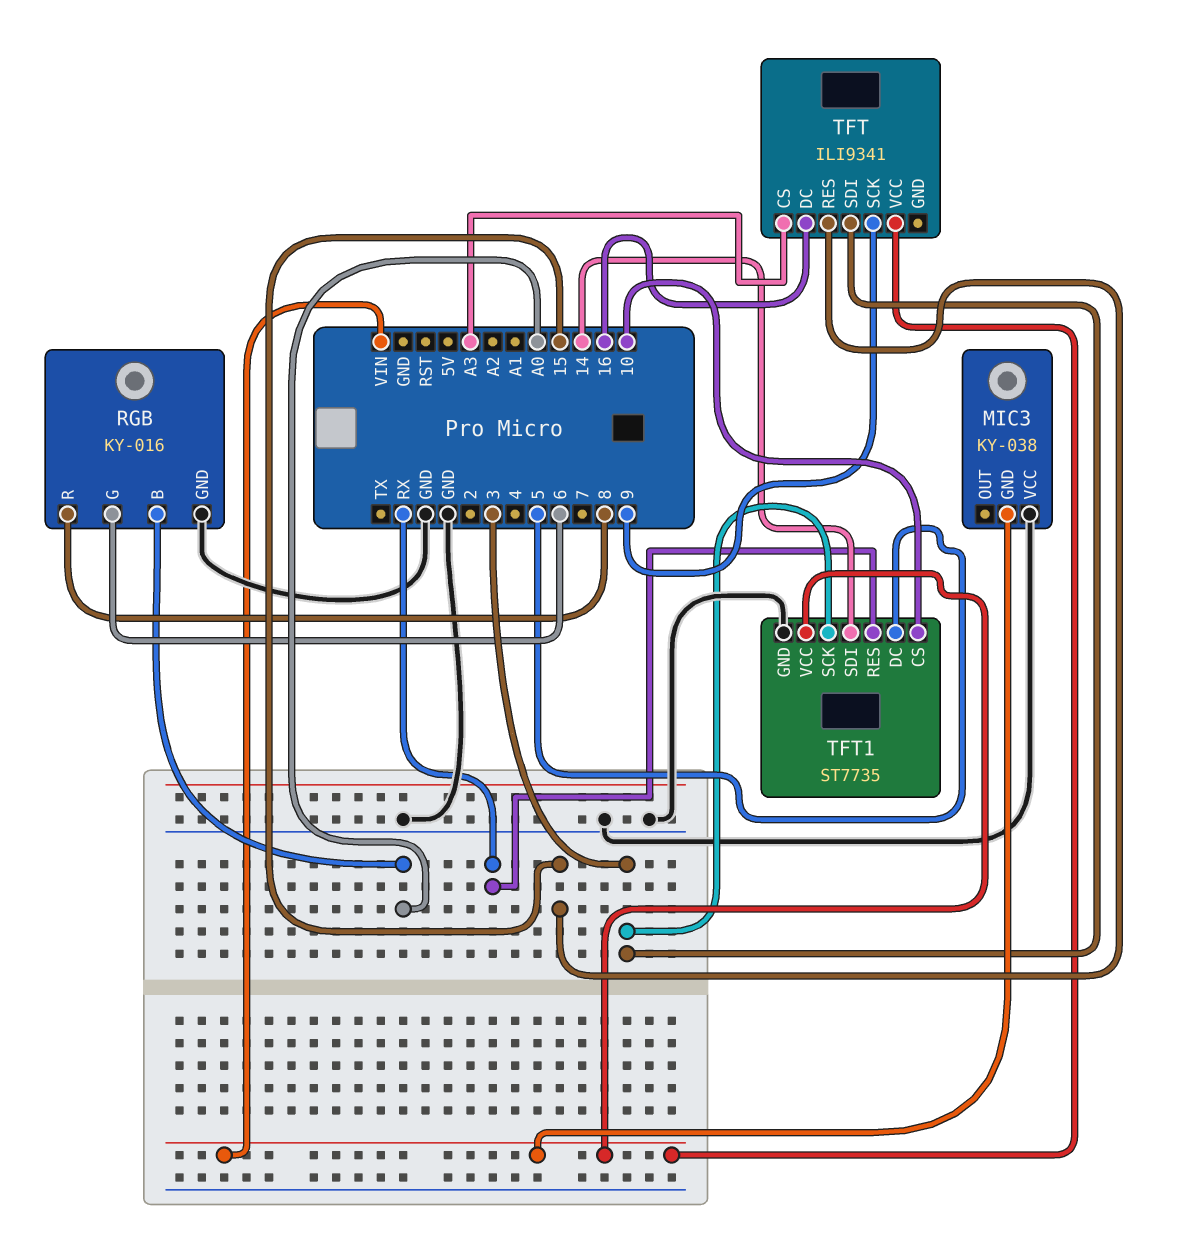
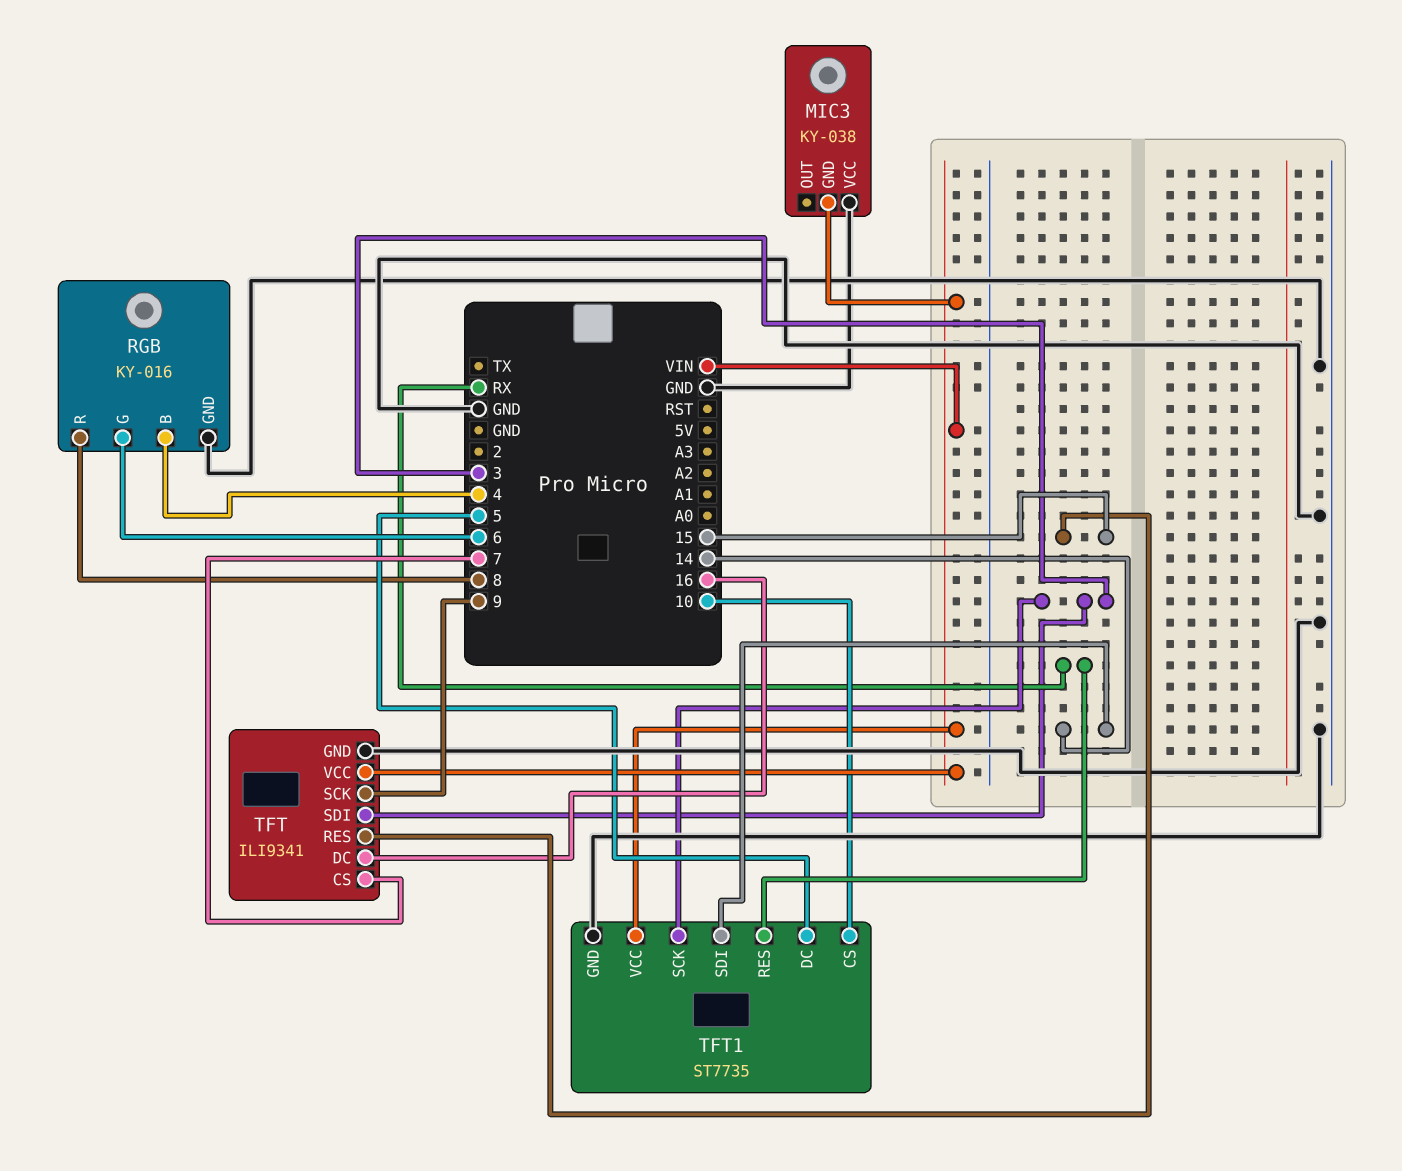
RGB pin B: A0 -> 4
TFT pin CS: A3 -> 7
TFT pin GND: none -> GND

